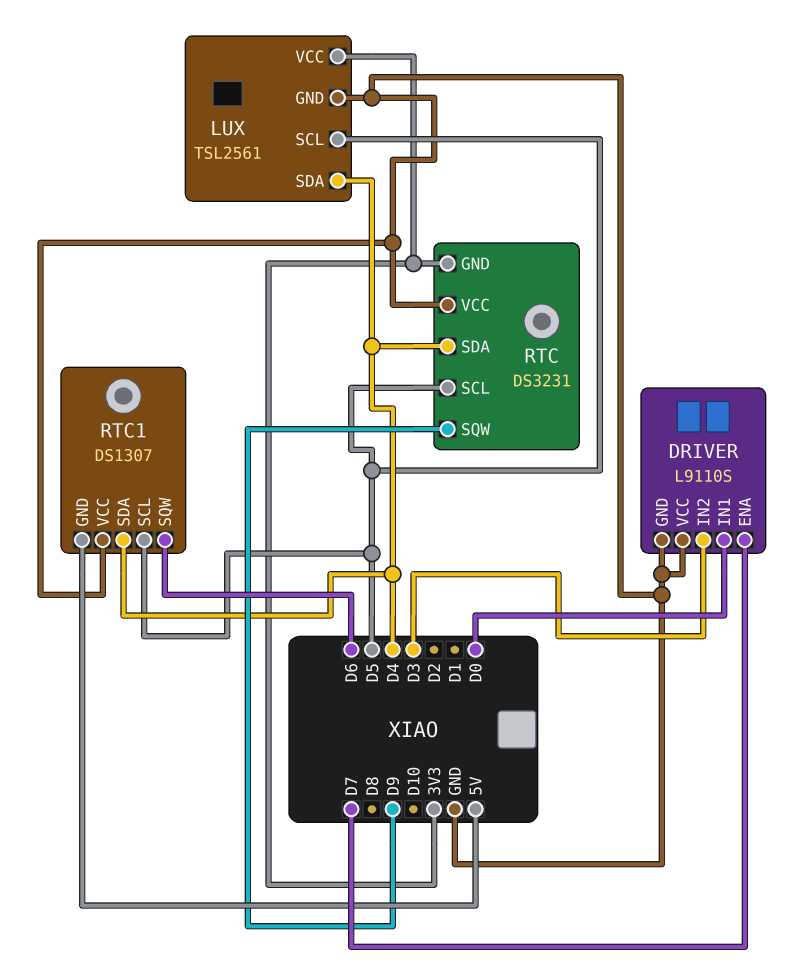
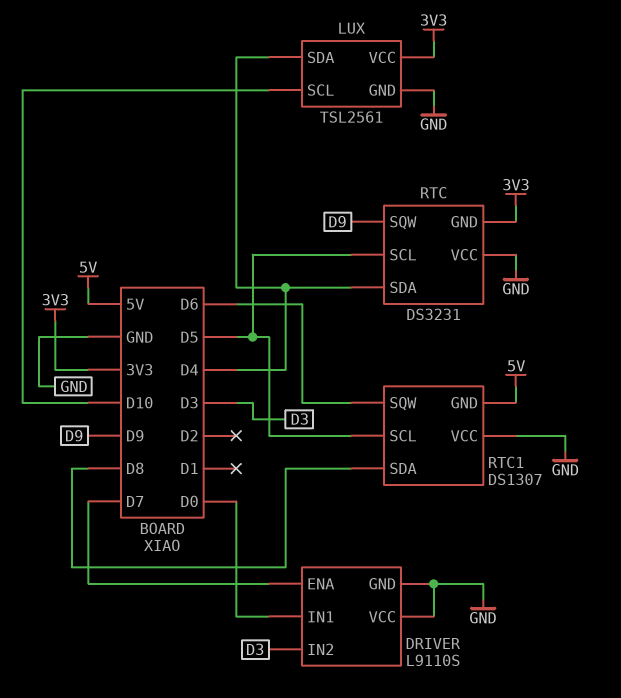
LUX pin SCL: D5 -> D10
RTC1 pin SDA: D4 -> D8

